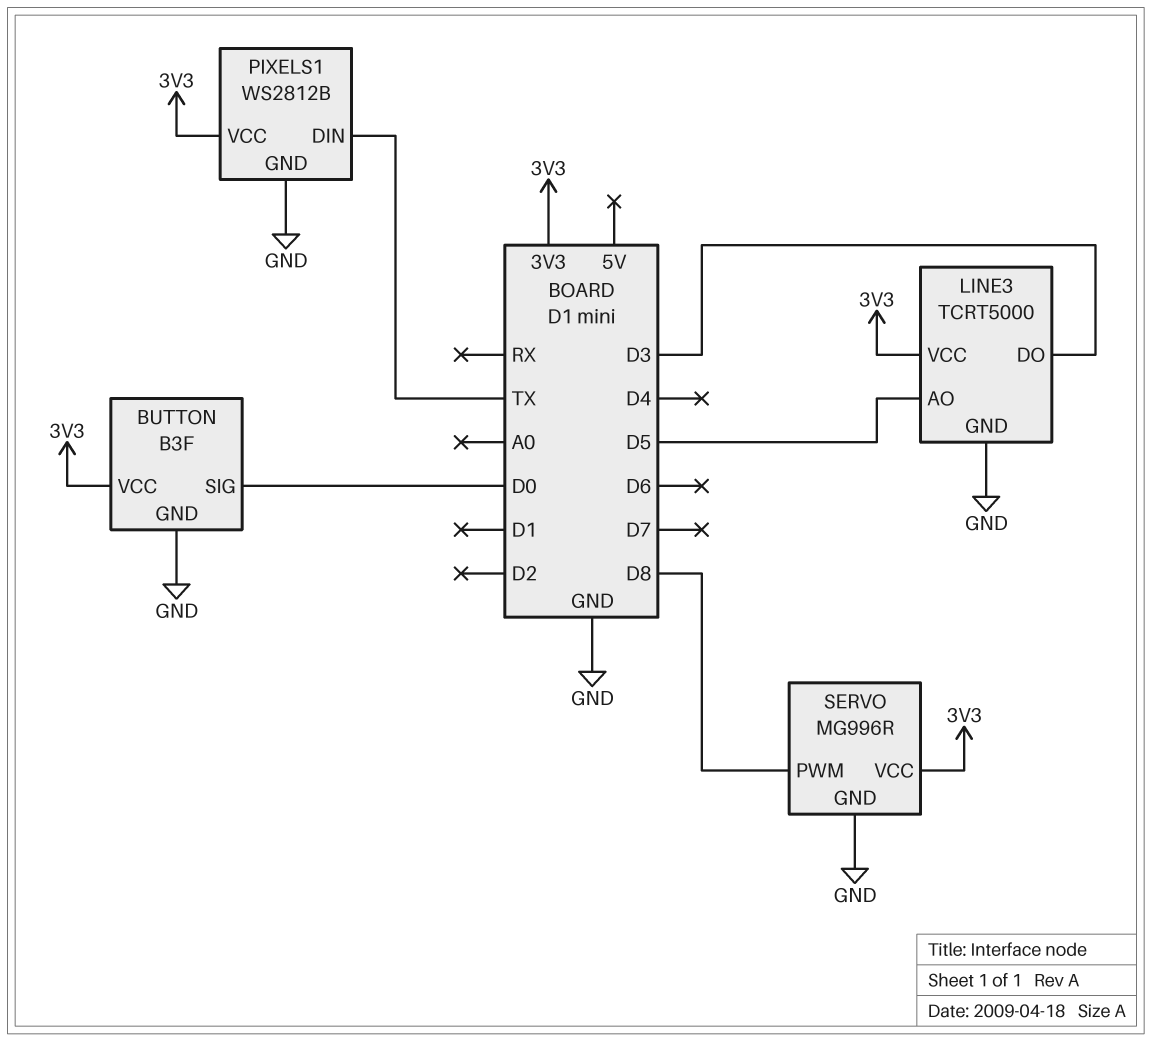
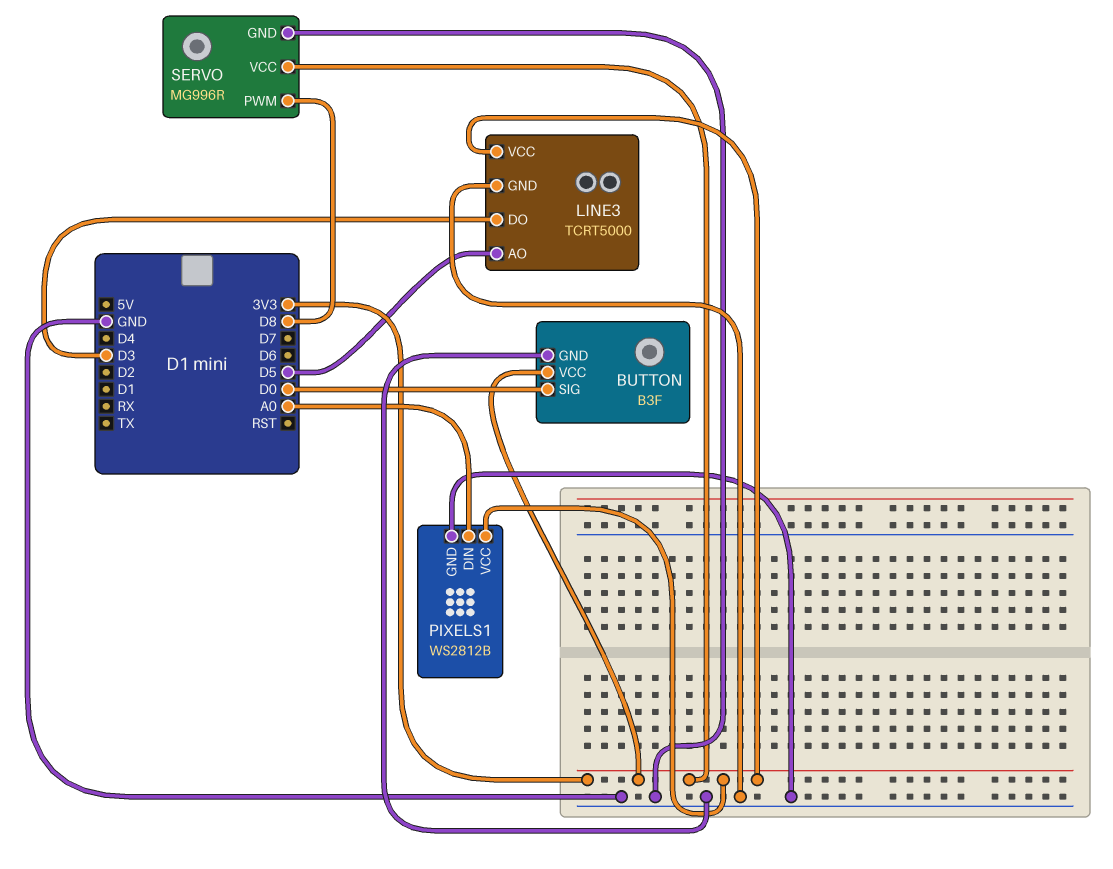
PIXELS1 pin DIN: TX -> A0

